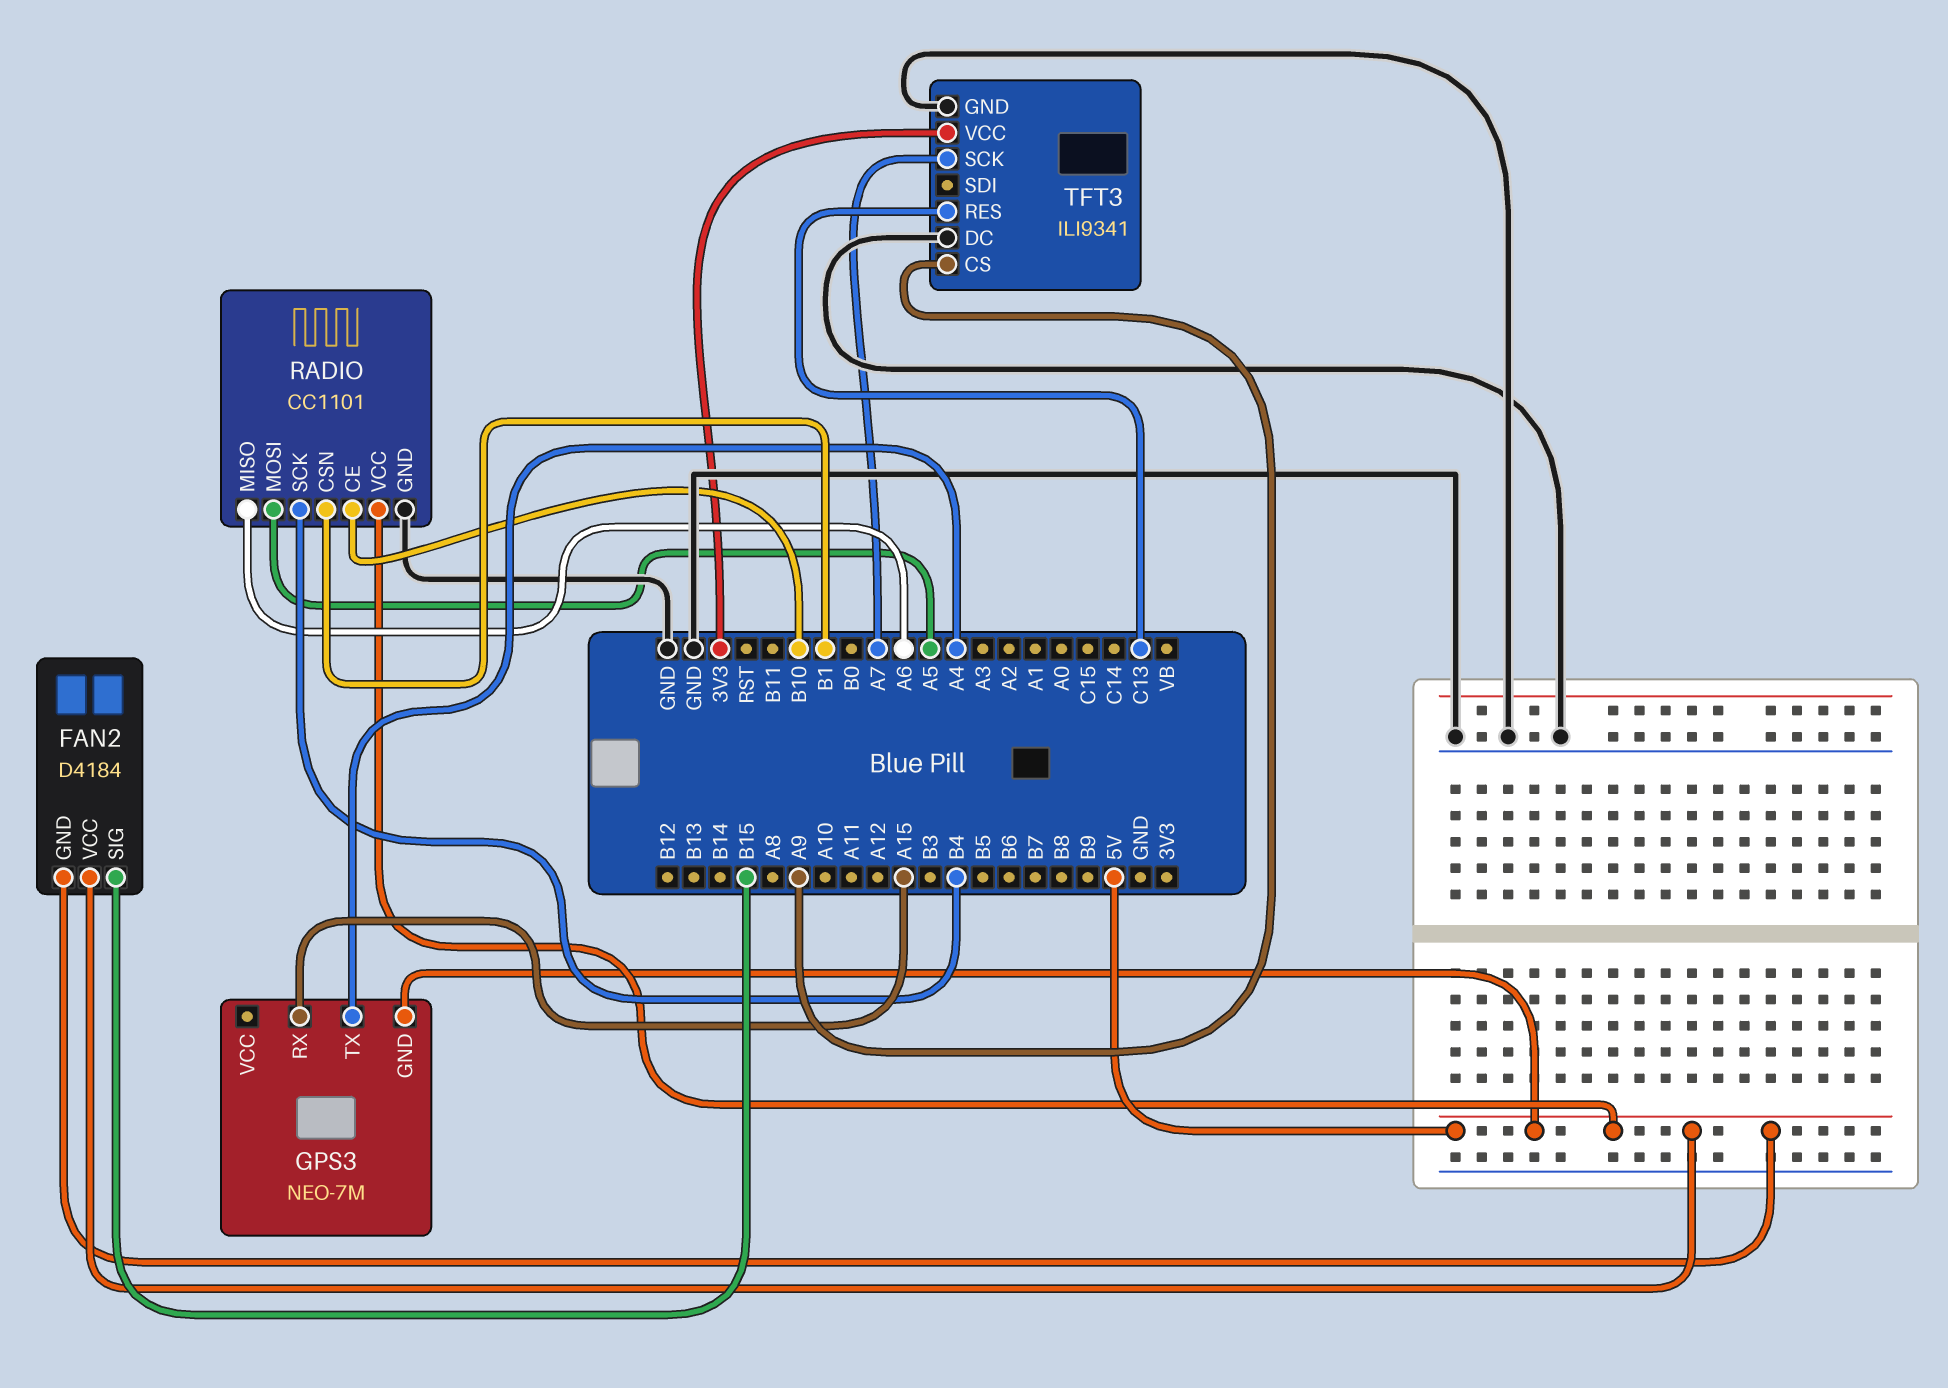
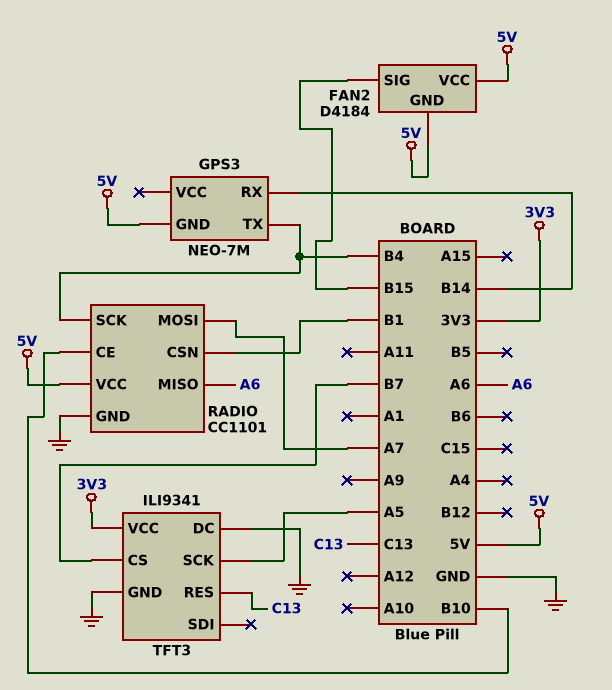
GPS3 pin RX: A15 -> B14
GPS3 pin TX: A4 -> B4
RADIO pin MOSI: A5 -> A7
TFT3 pin CS: A9 -> B7
TFT3 pin SCK: A7 -> A5

